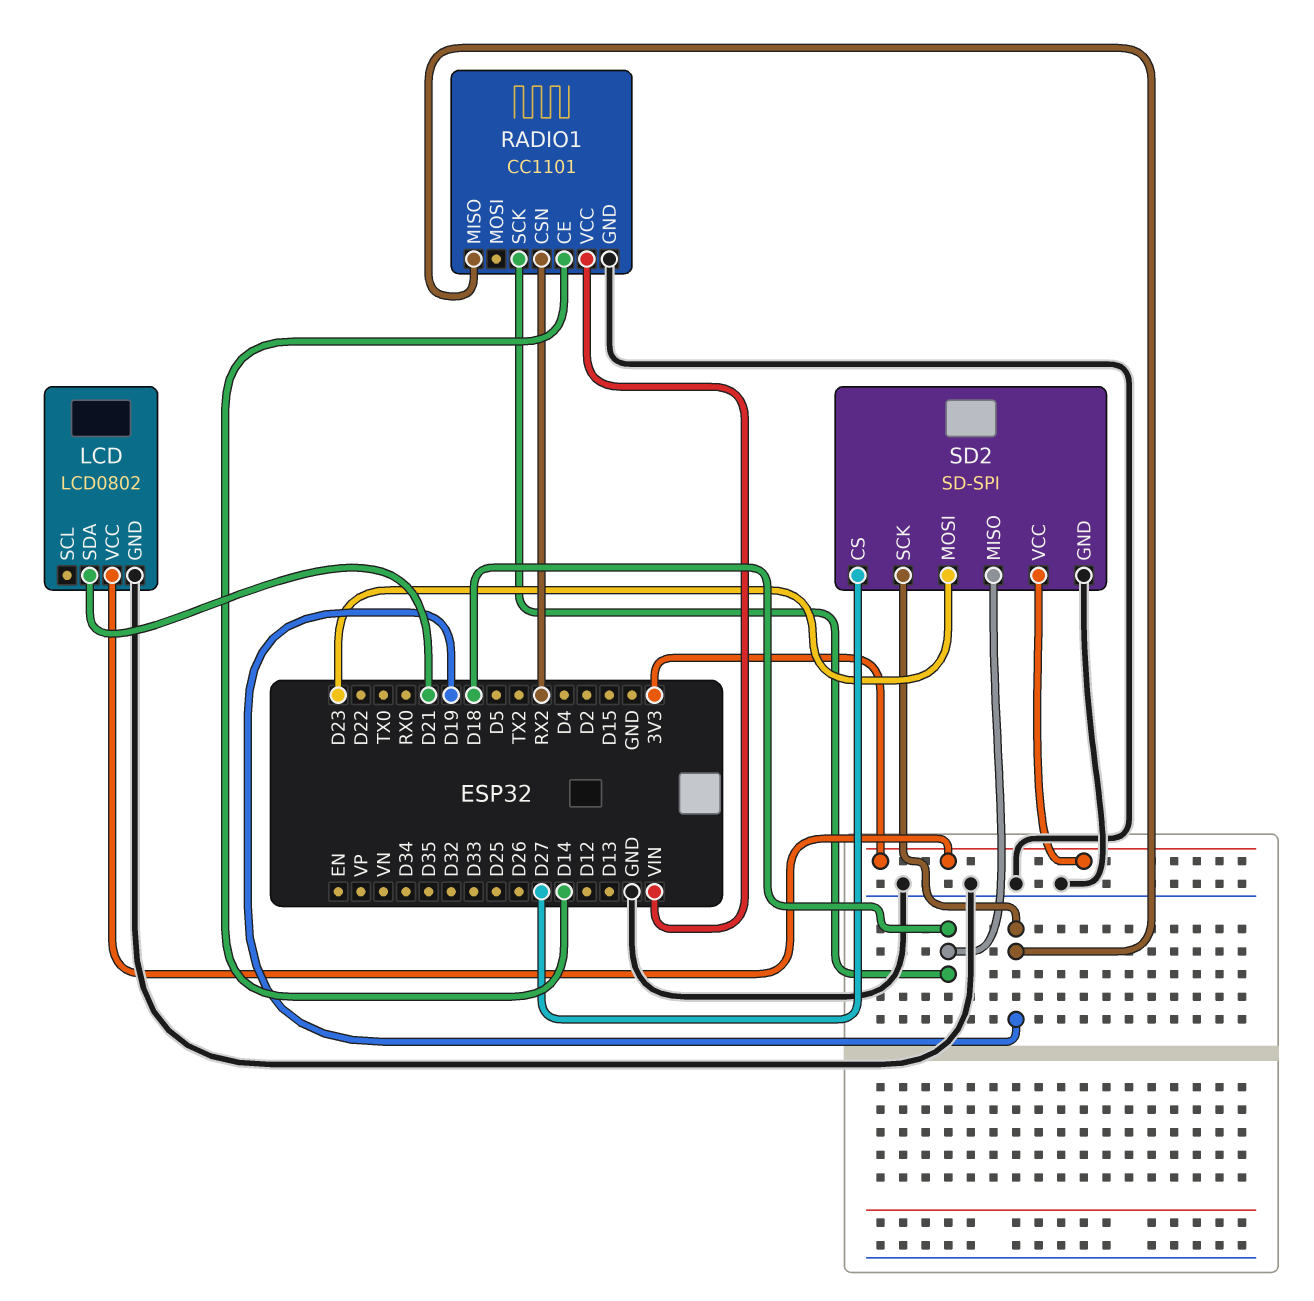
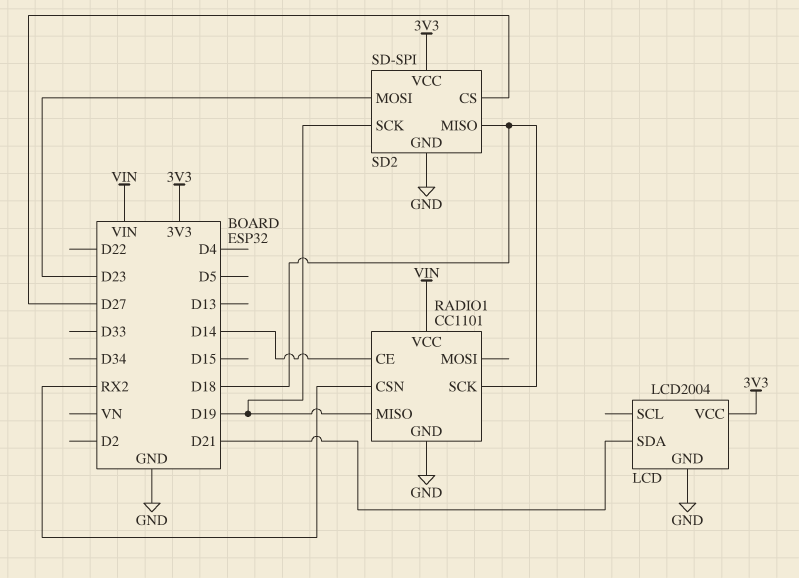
LCD: LCD0802 -> LCD2004

